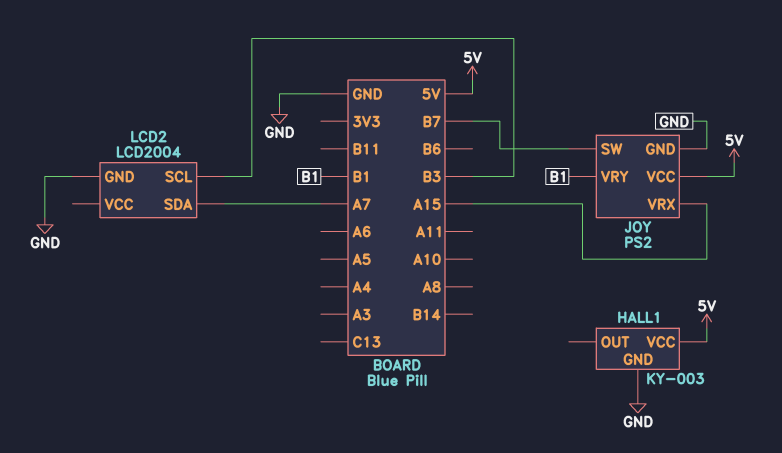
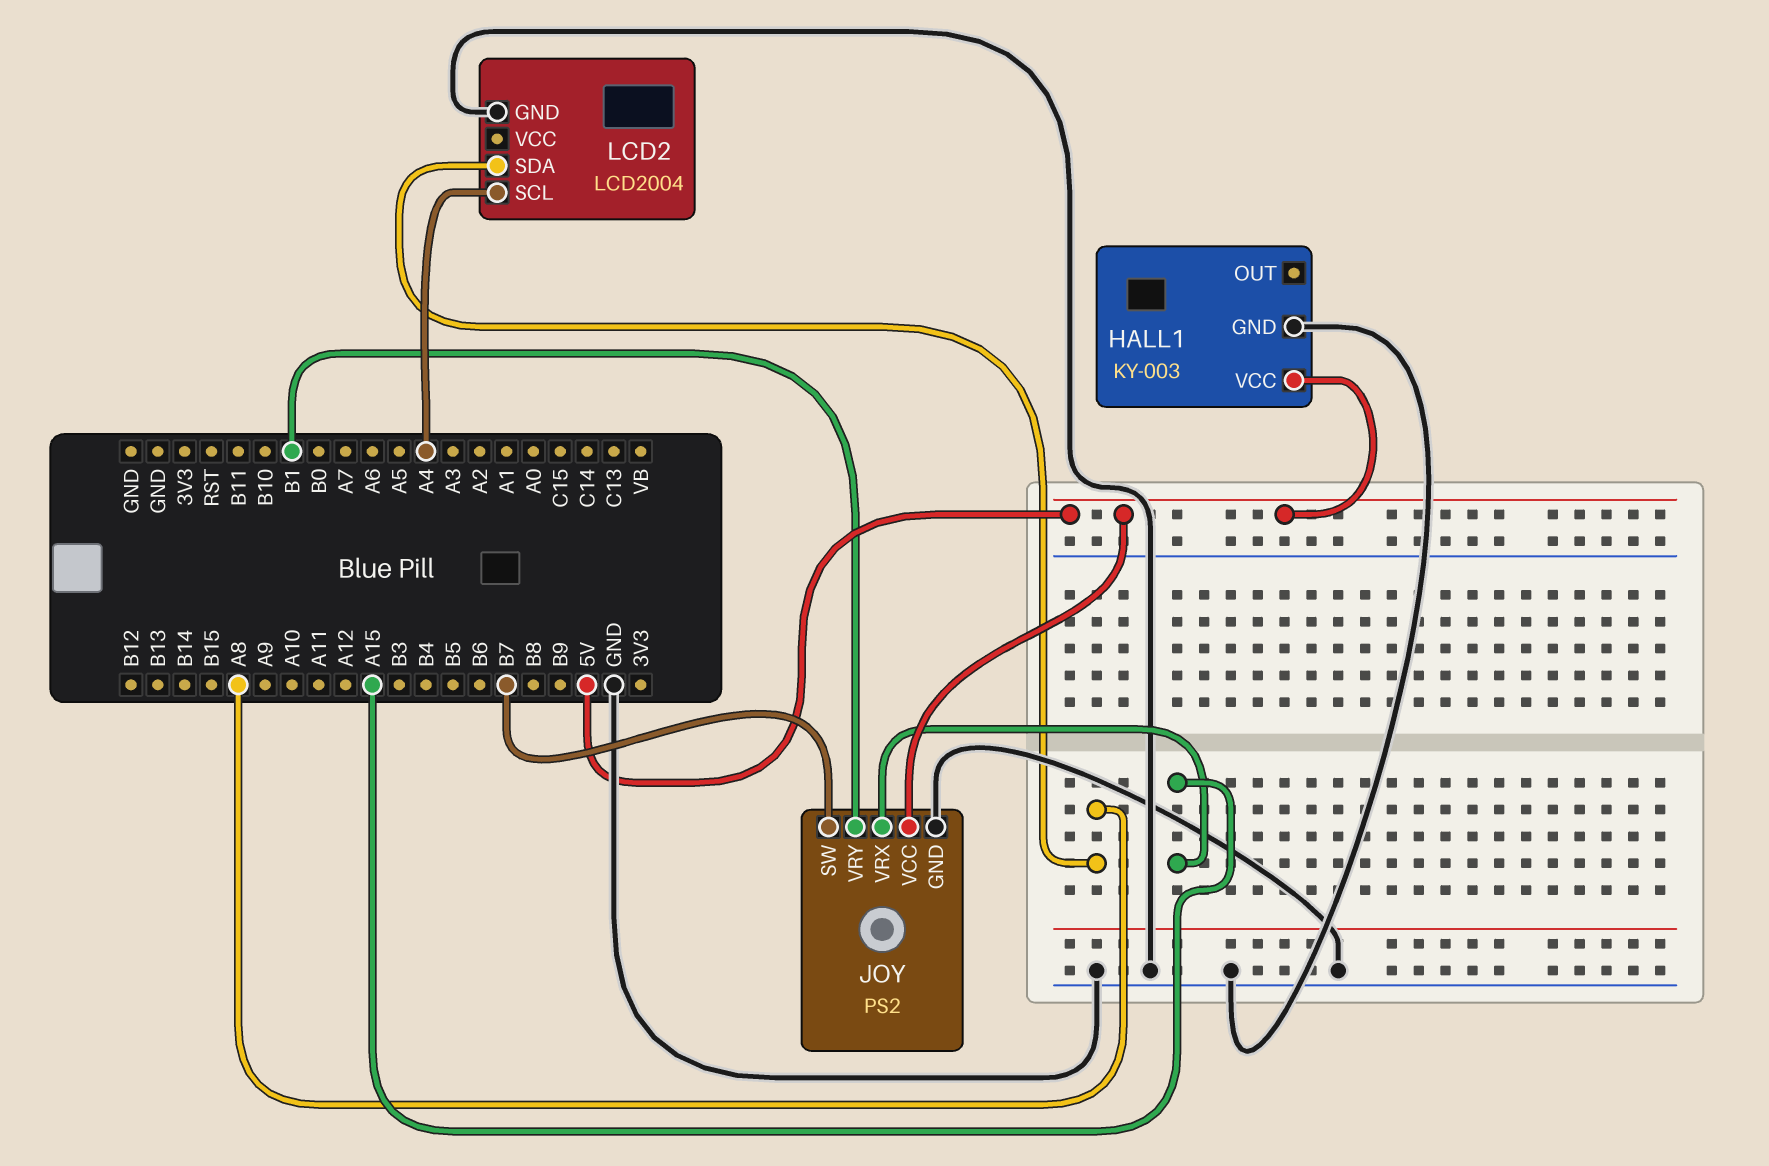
LCD2 pin SCL: B3 -> A4
LCD2 pin SDA: A7 -> A8

